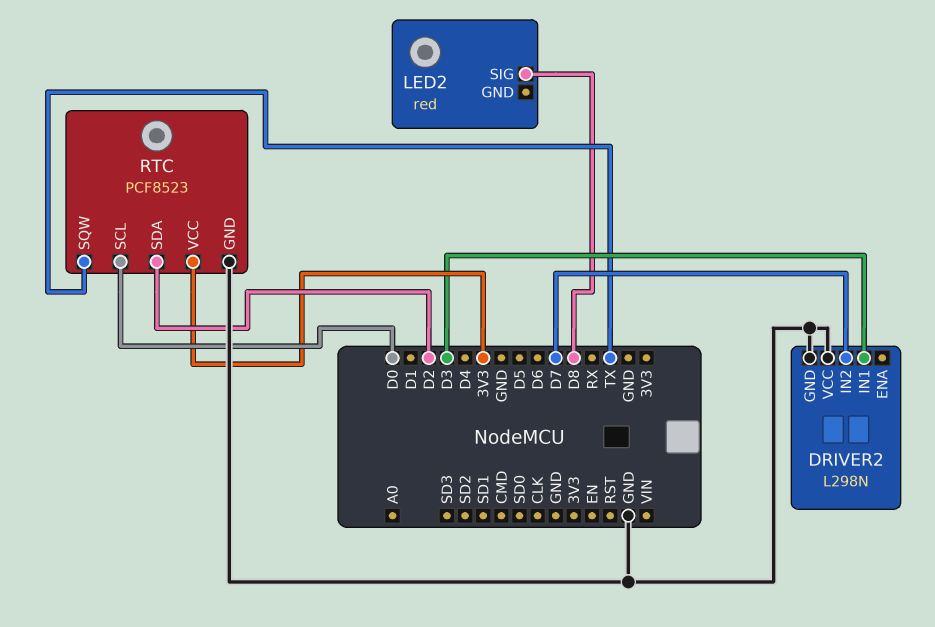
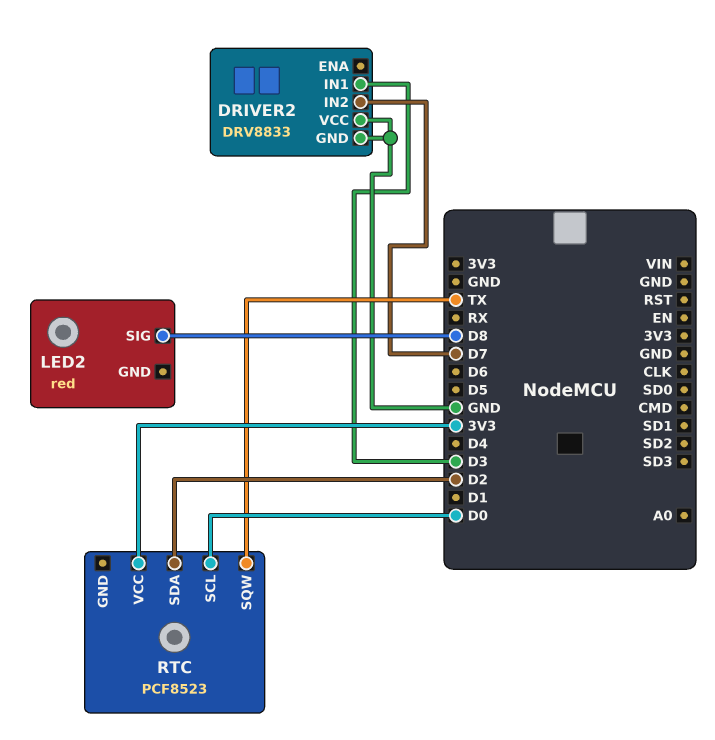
DRIVER2: L298N -> DRV8833
RTC pin GND: GND -> none

